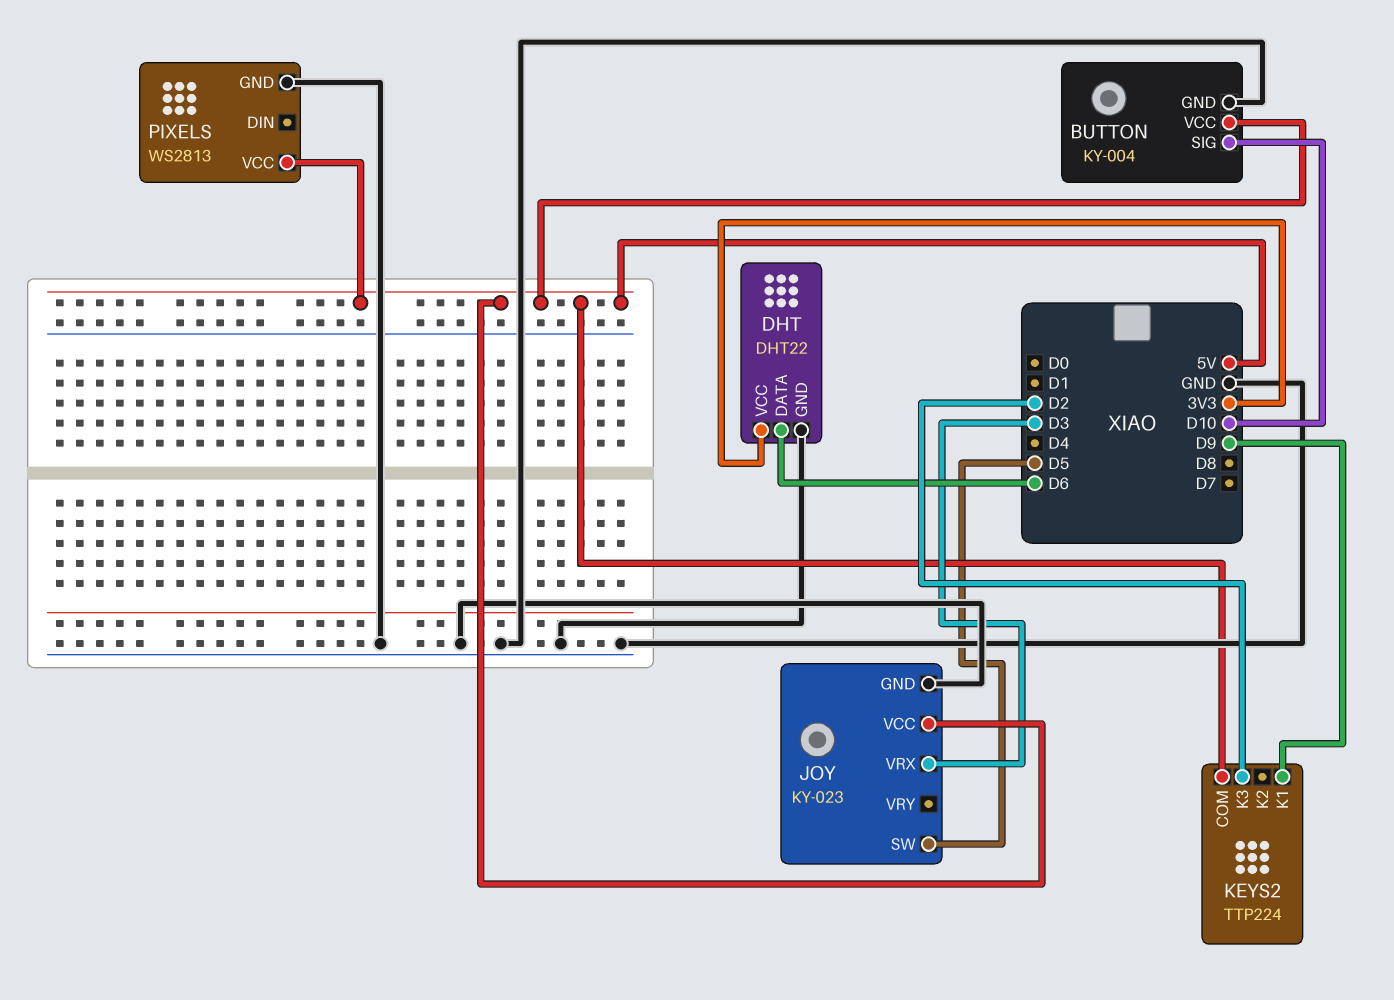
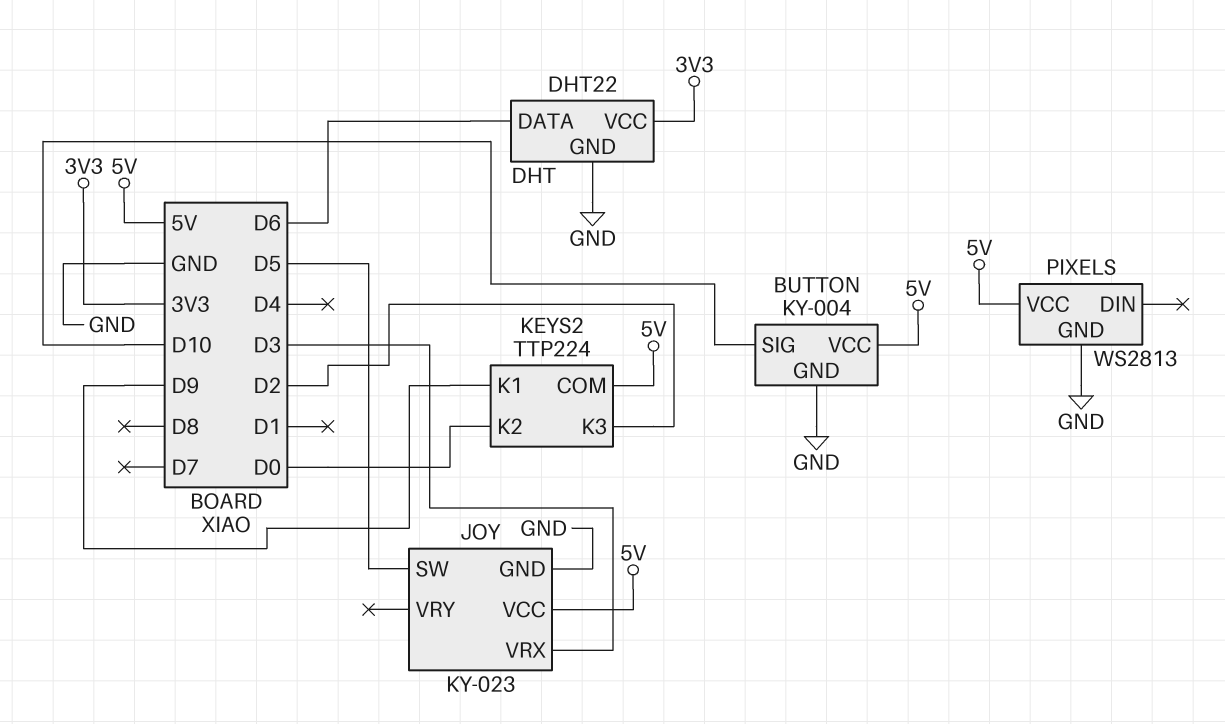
KEYS2 pin K2: none -> D0

